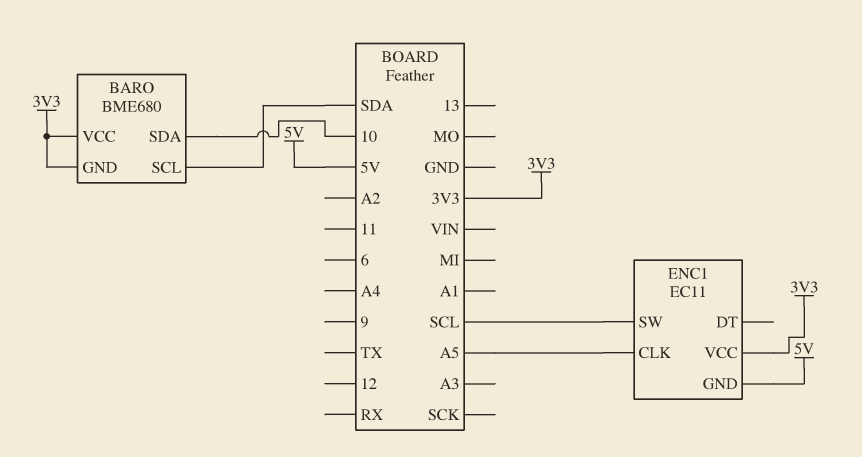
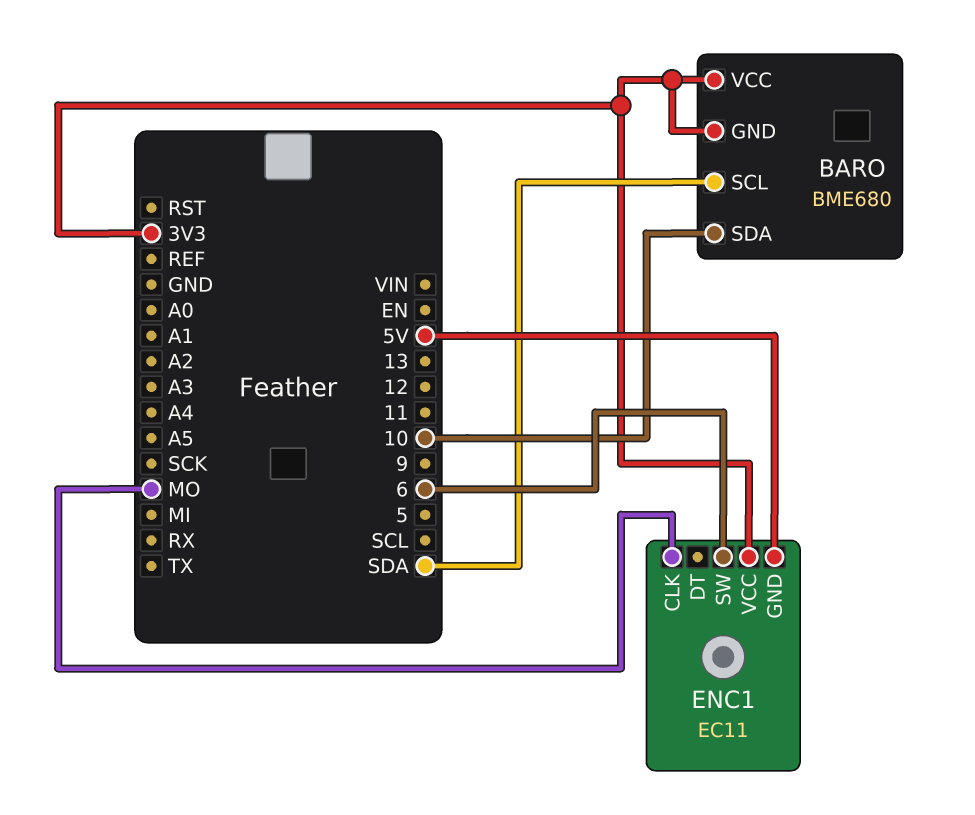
ENC1 pin CLK: A5 -> MO
ENC1 pin SW: SCL -> 6

